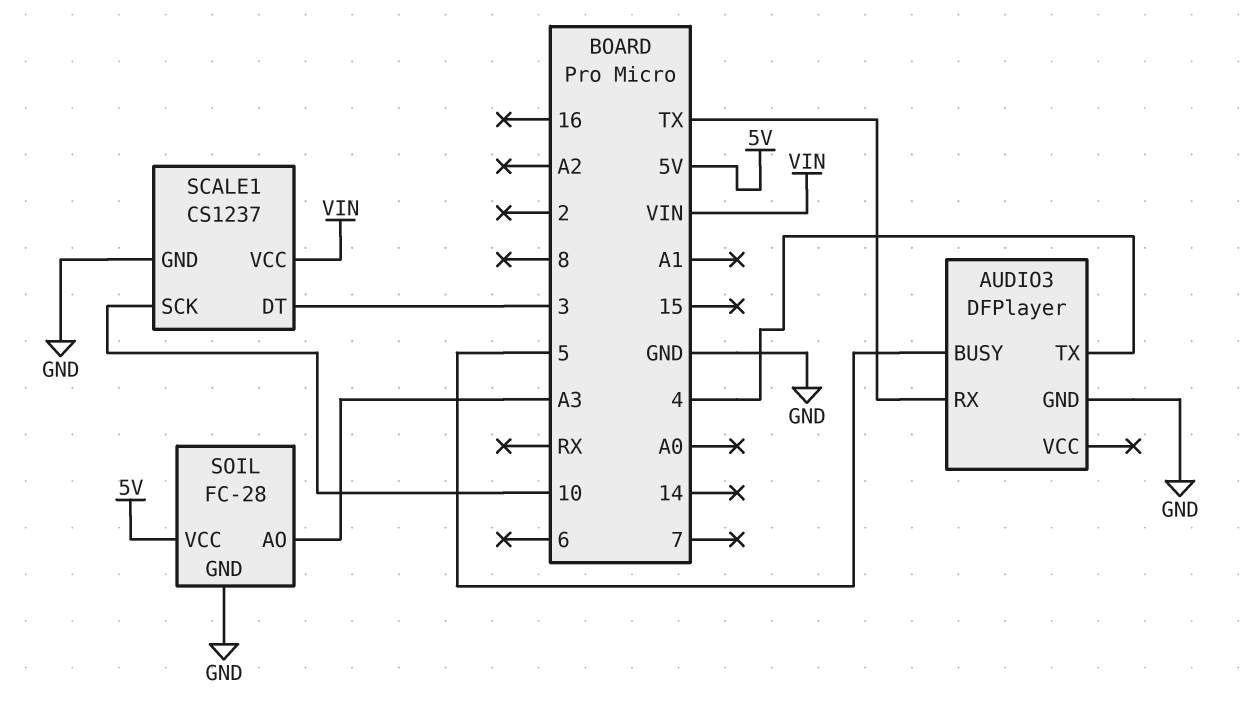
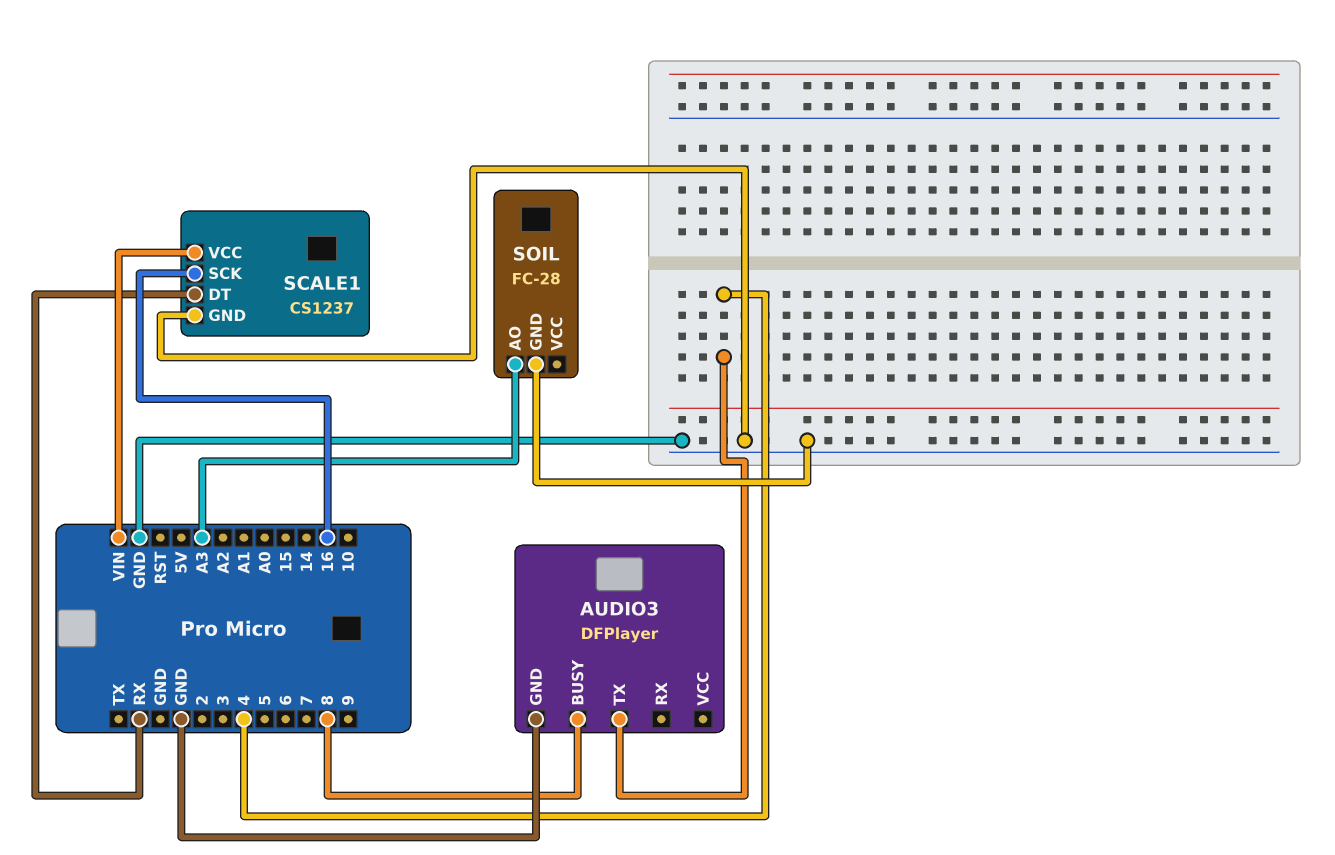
AUDIO3 pin BUSY: 5 -> 8
AUDIO3 pin RX: TX -> none
SCALE1 pin DT: 3 -> RX
SCALE1 pin SCK: 10 -> 16
SOIL pin VCC: 5V -> none

